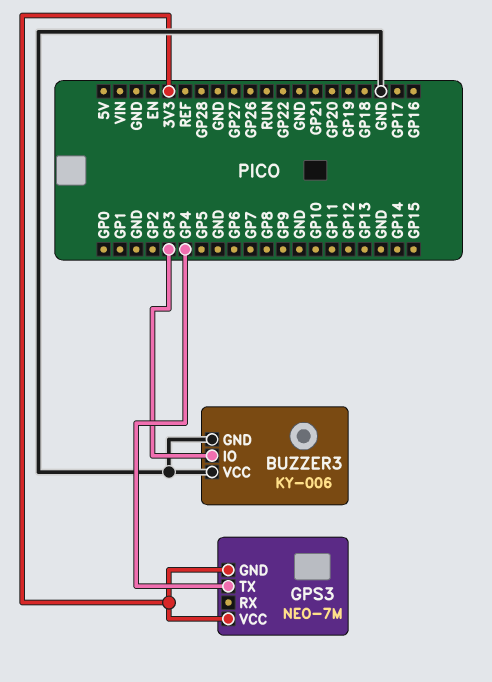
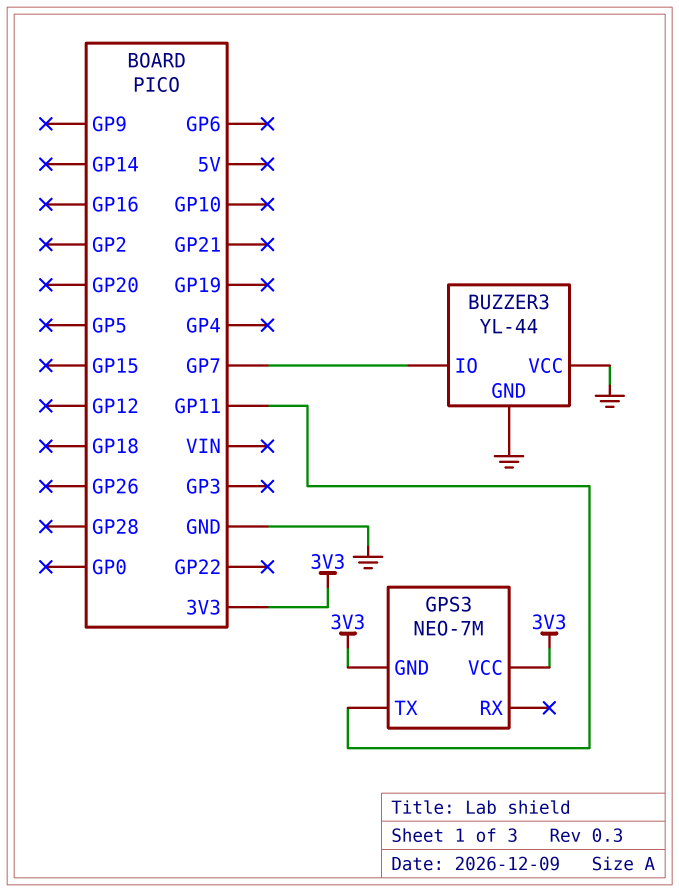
BUZZER3: KY-006 -> YL-44
BUZZER3 pin IO: GP3 -> GP7
GPS3 pin TX: GP4 -> GP11

